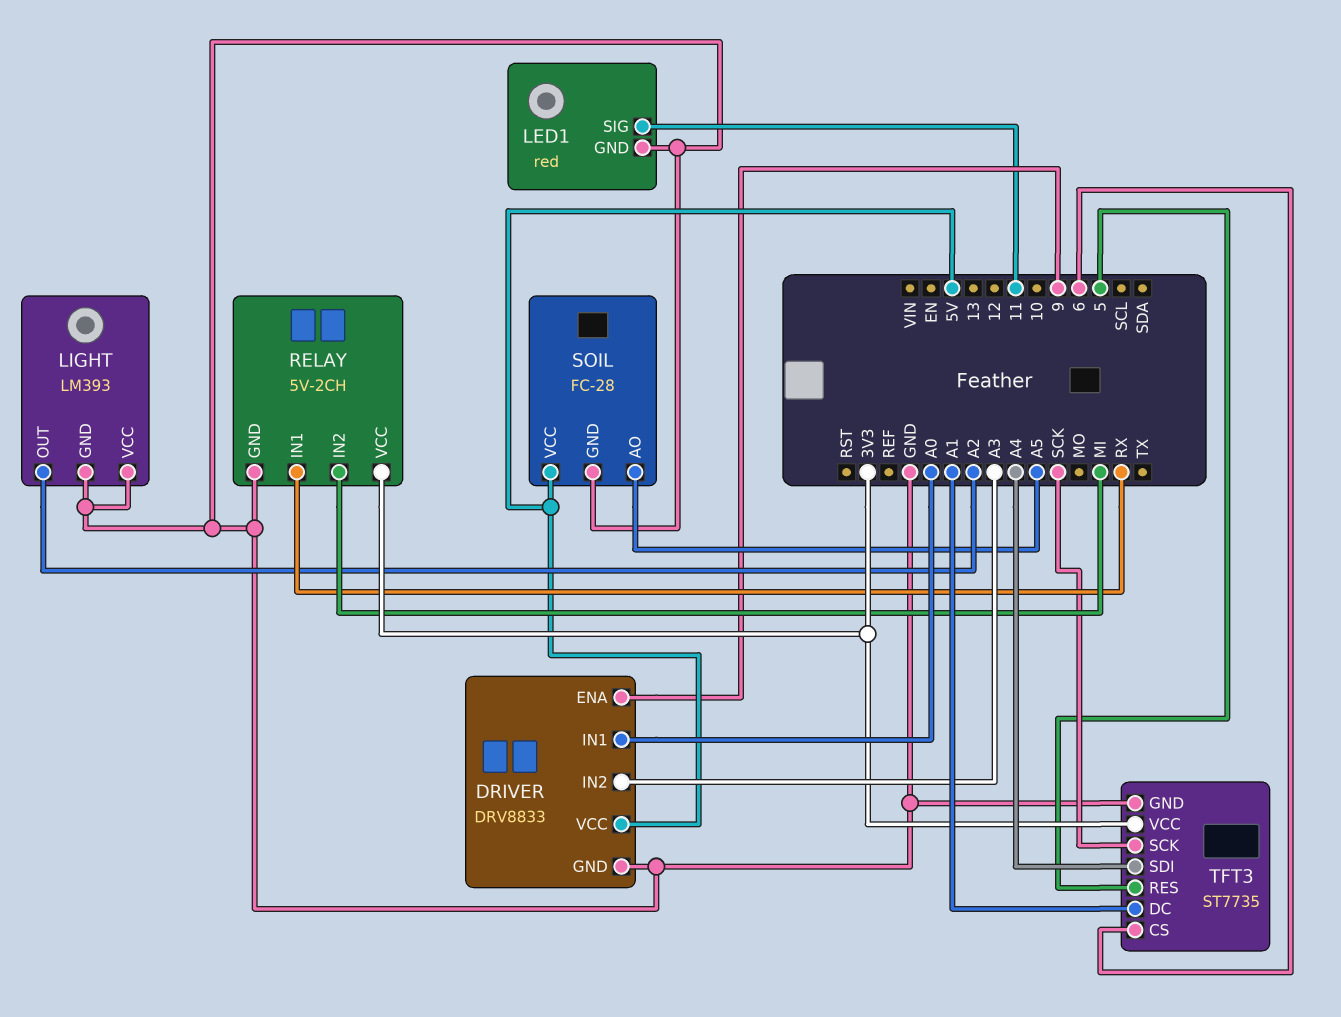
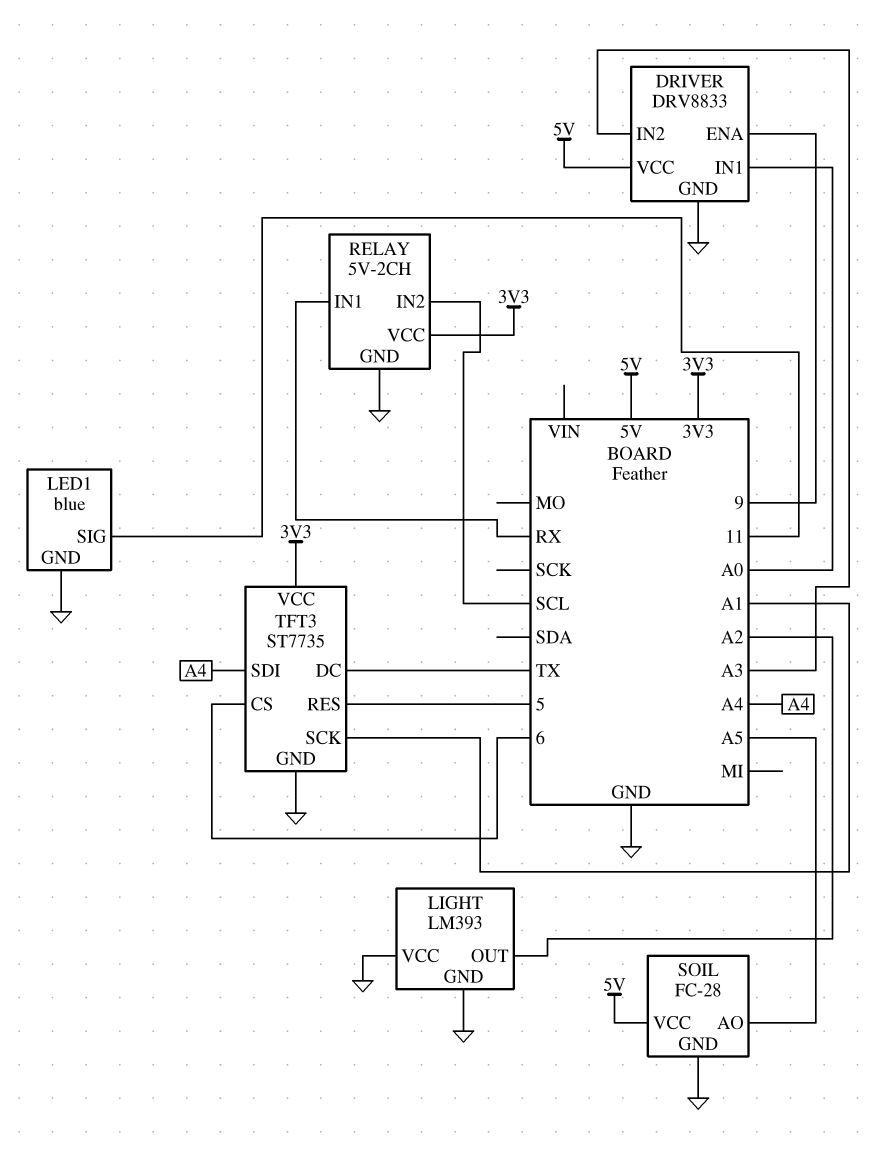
LED1: red -> blue
RELAY pin IN2: MI -> SCL
TFT3 pin DC: A1 -> TX
TFT3 pin SCK: SCK -> A1

